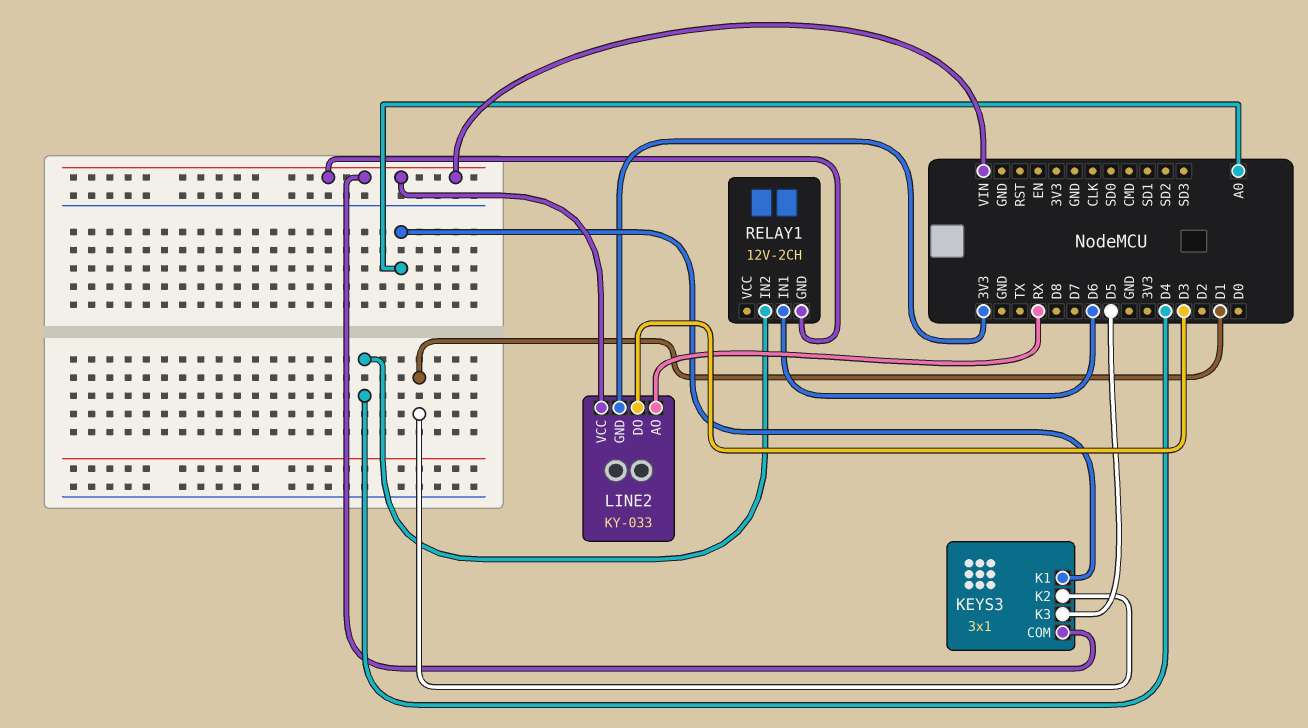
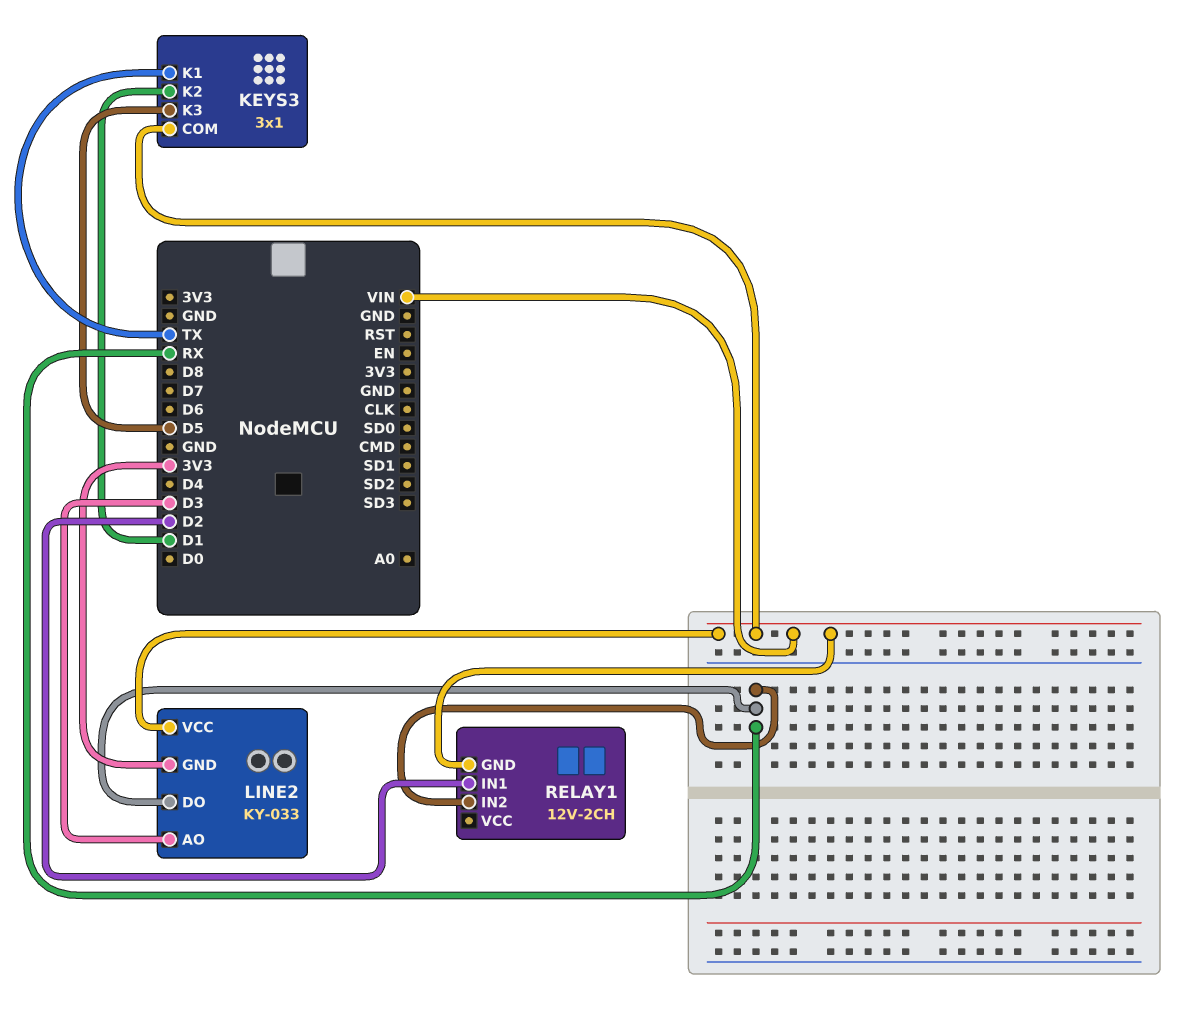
KEYS3 pin K1: A0 -> TX
LINE2 pin AO: RX -> D3
LINE2 pin DO: D3 -> RX
RELAY1 pin IN1: D6 -> D2
RELAY1 pin IN2: D4 -> RX

